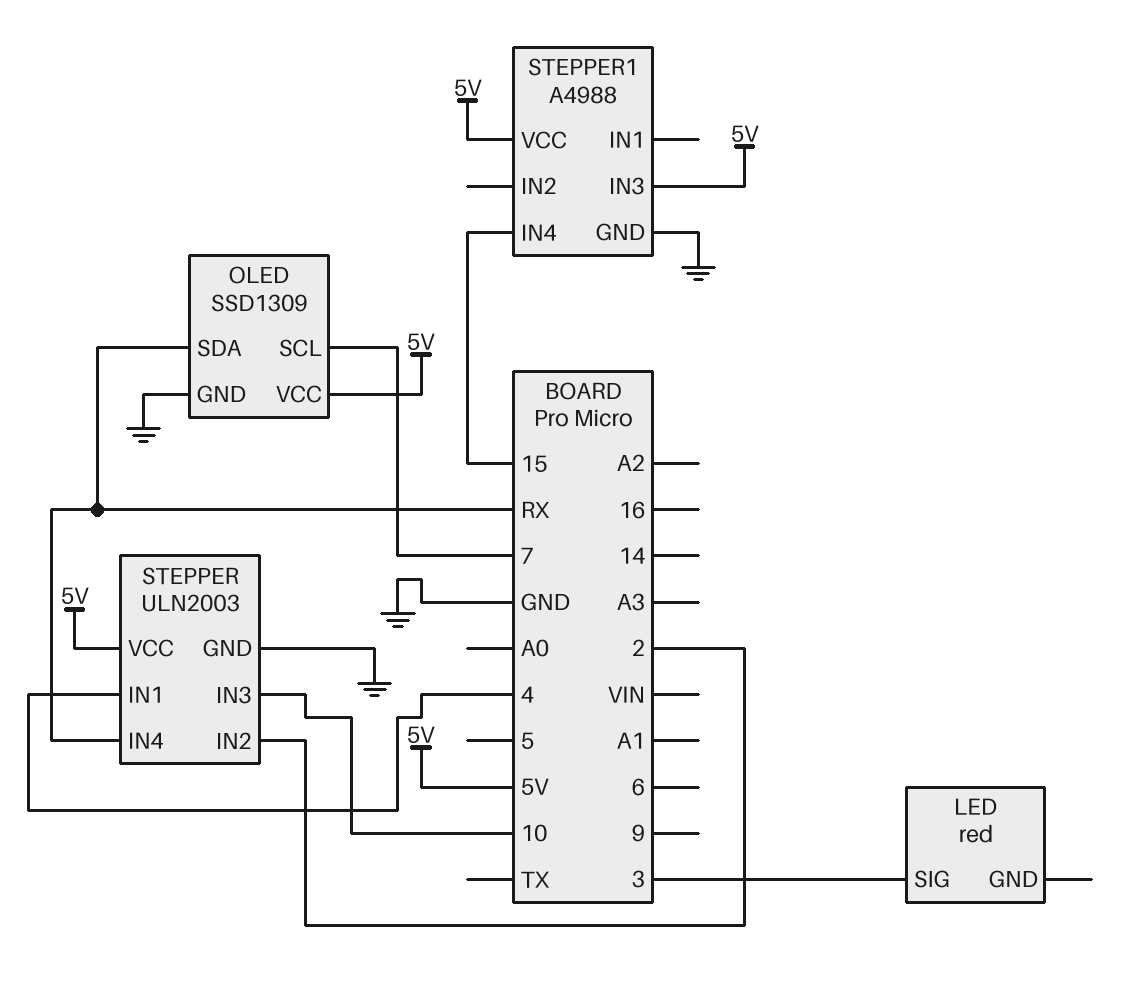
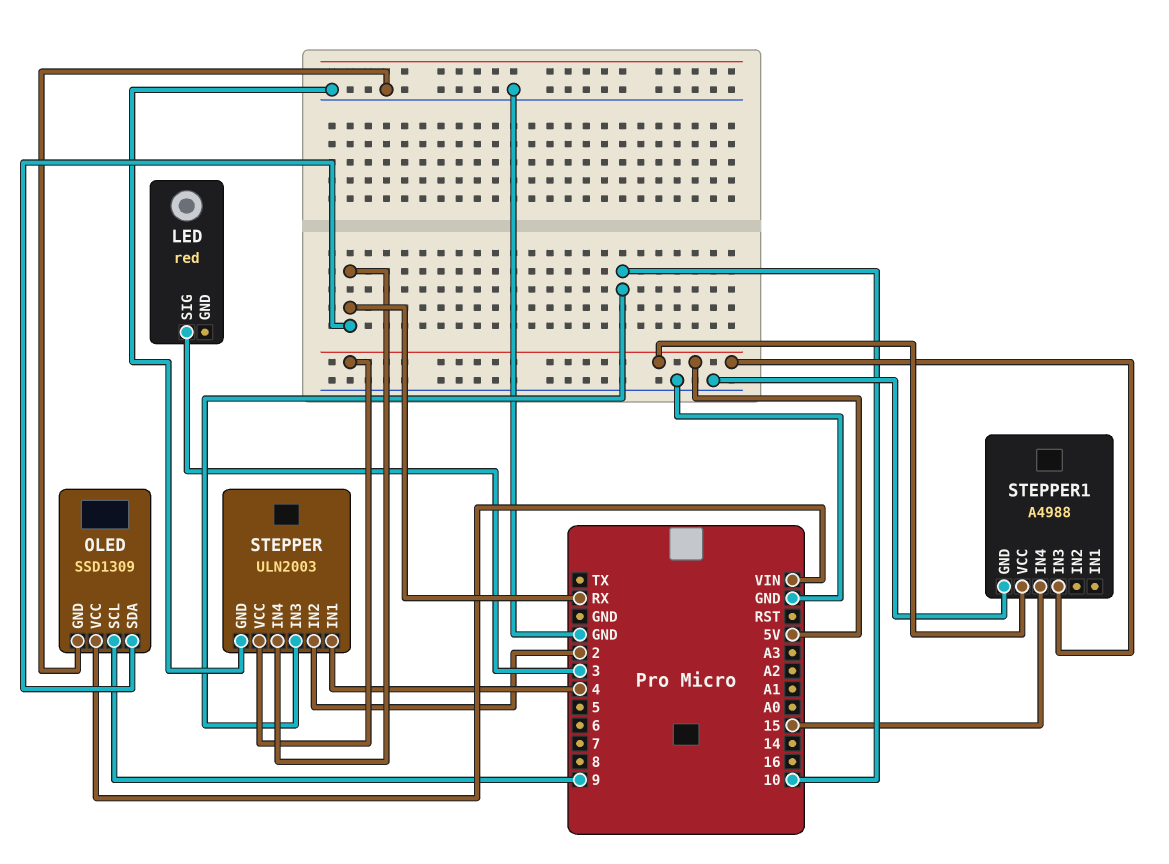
OLED pin SCL: 7 -> 9
OLED pin VCC: 5V -> VIN

